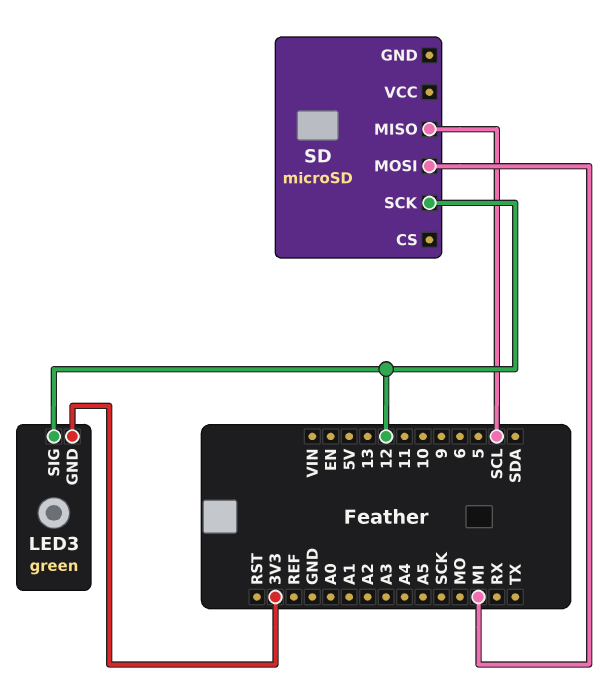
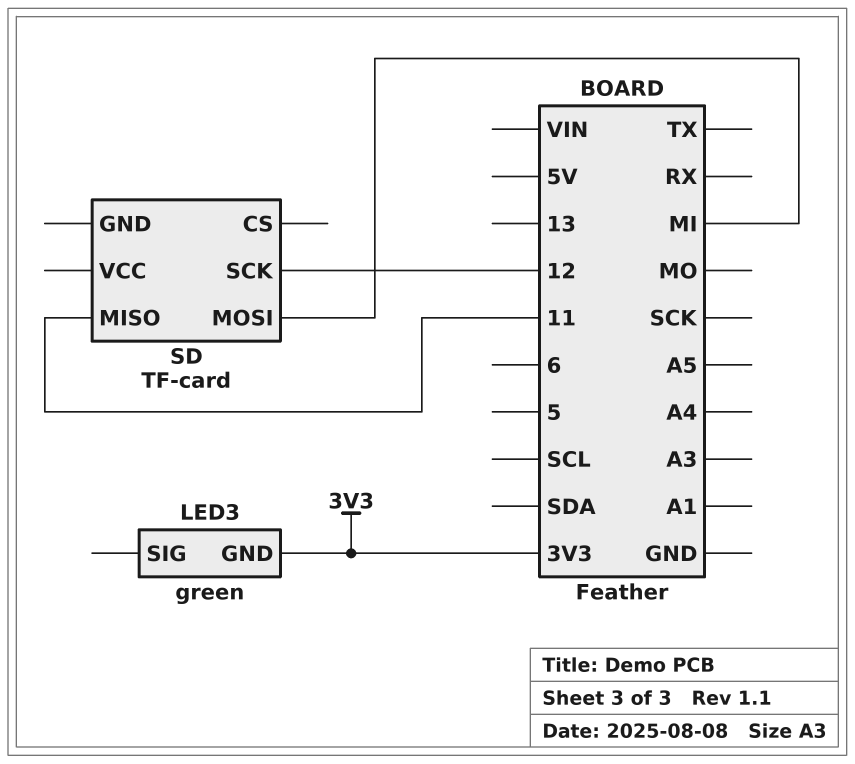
LED3 pin SIG: 12 -> none
SD: microSD -> TF-card
SD pin MISO: SCL -> 11

